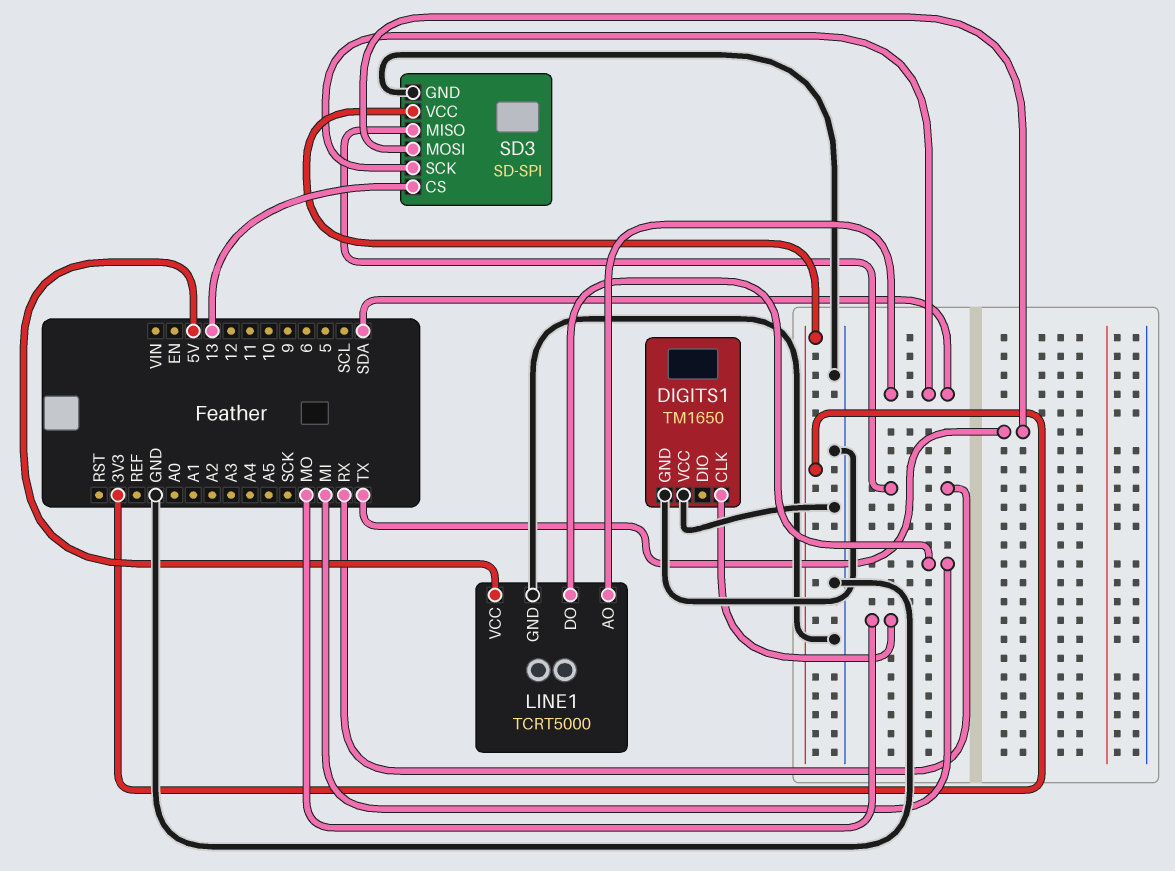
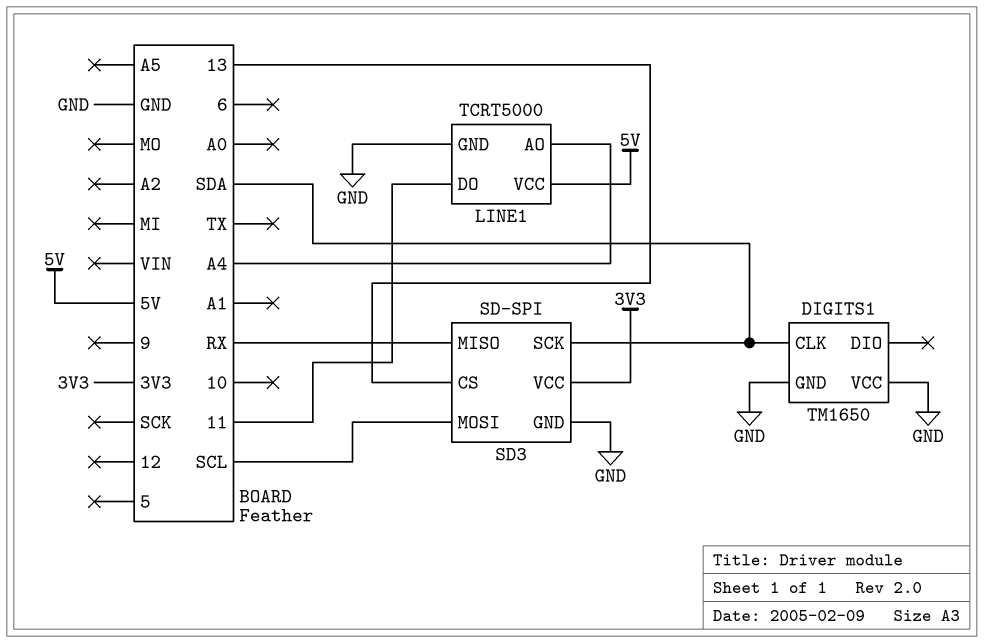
DIGITS1 pin CLK: MO -> SDA
LINE1 pin AO: SDA -> A4
LINE1 pin DO: MI -> 11
SD3 pin MOSI: TX -> SCL

